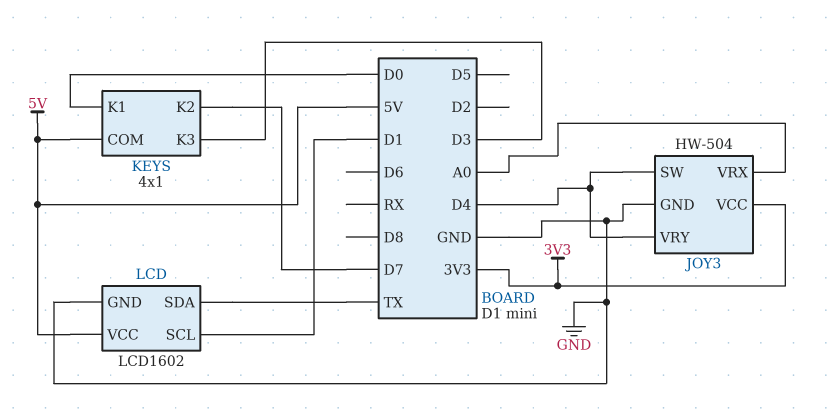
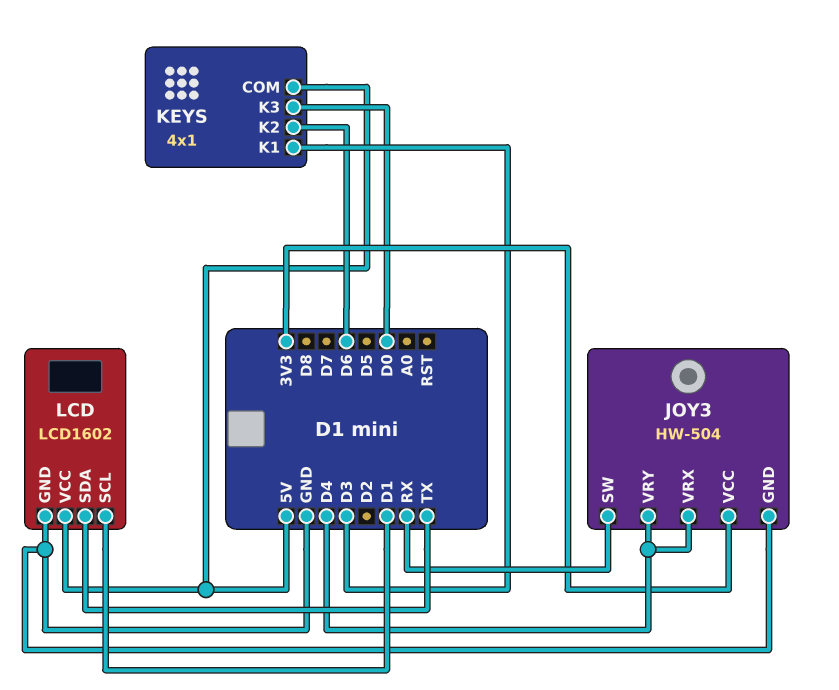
JOY3 pin SW: D4 -> RX
JOY3 pin VRX: A0 -> D4
KEYS pin K1: D0 -> D3
KEYS pin K2: D7 -> D6
KEYS pin K3: D3 -> D0

